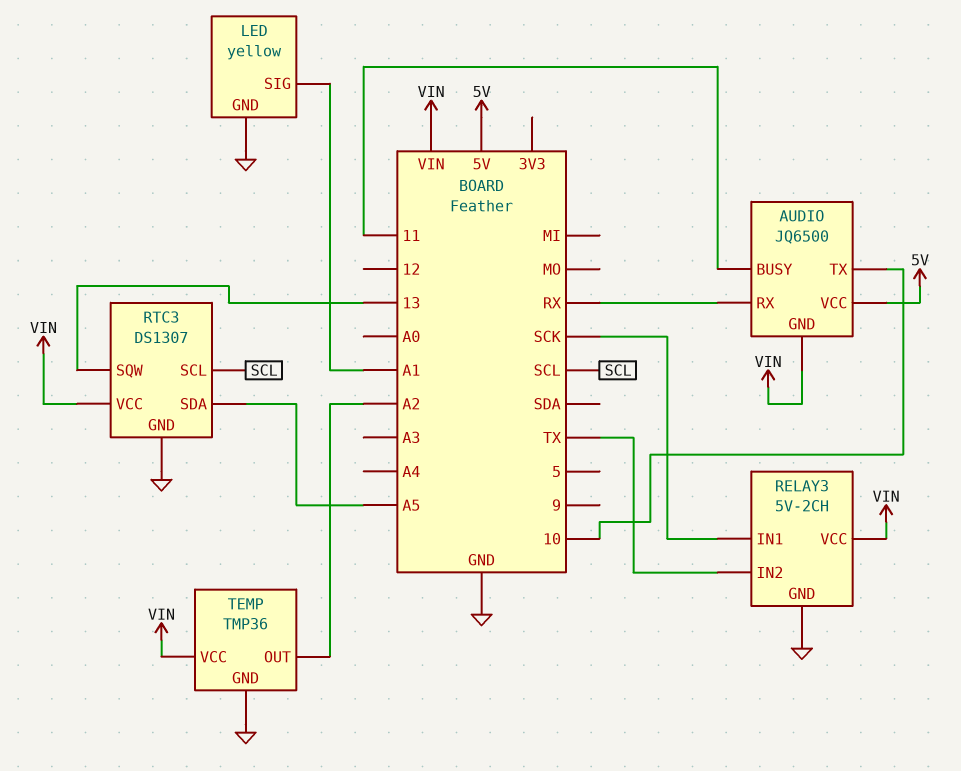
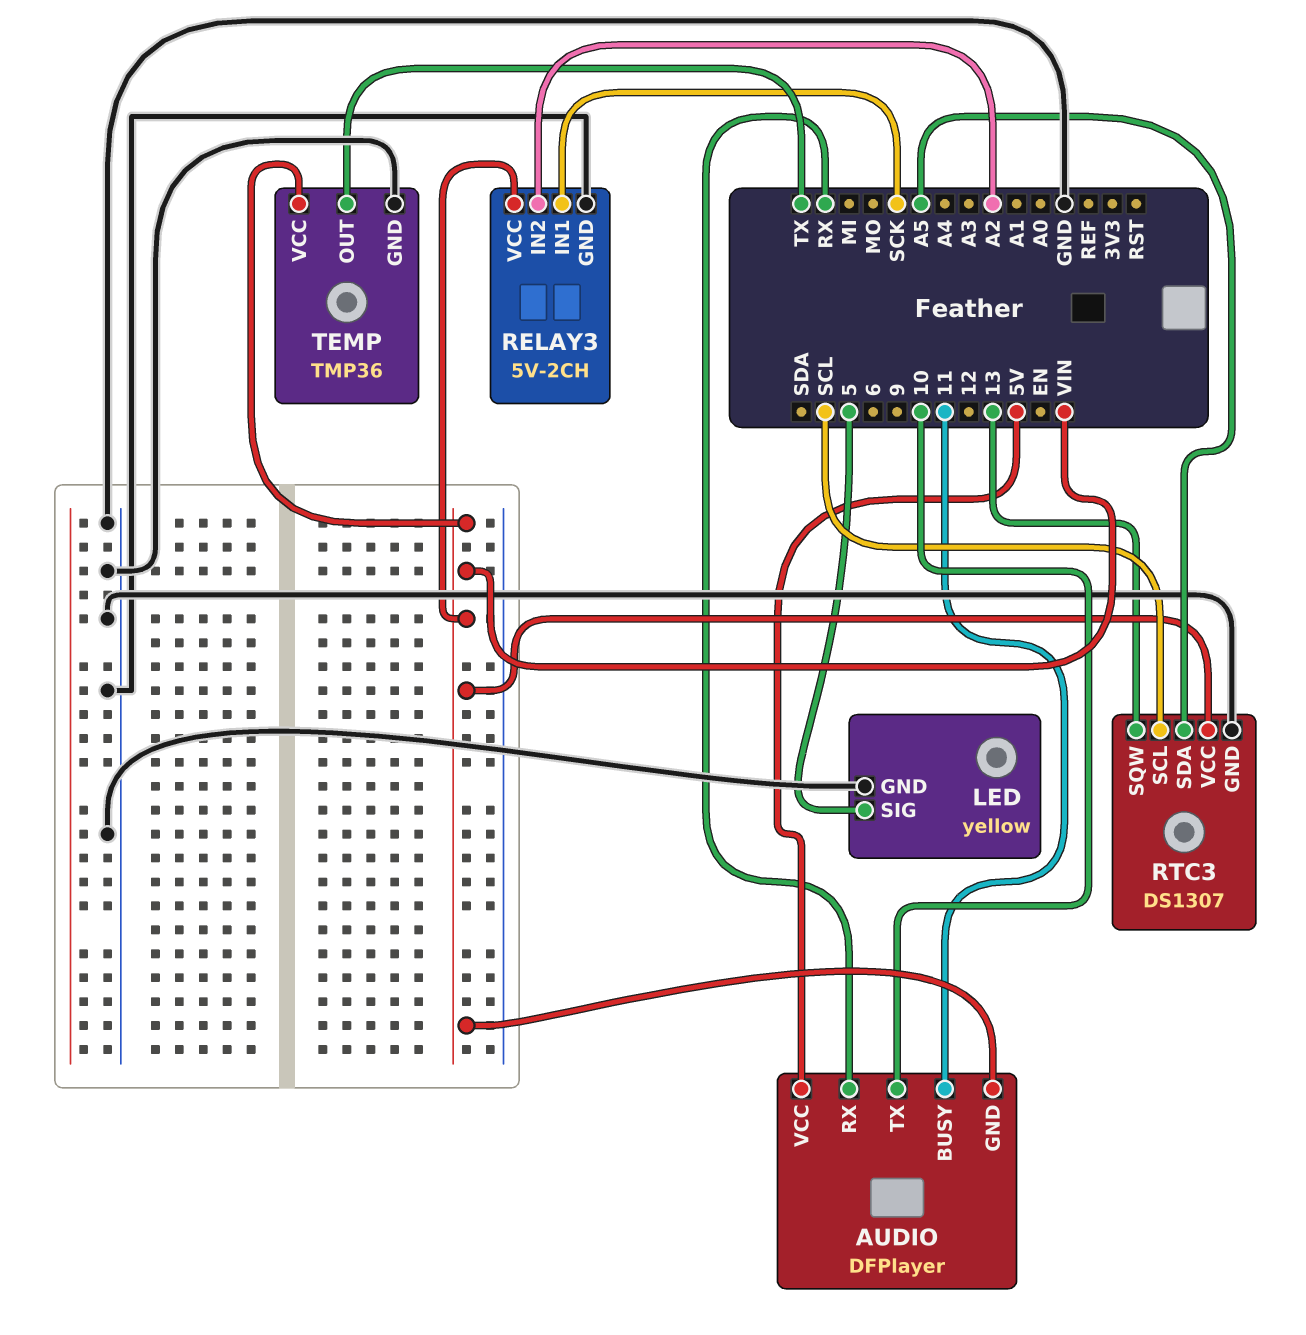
AUDIO: JQ6500 -> DFPlayer
LED pin SIG: A1 -> 5
RELAY3 pin IN2: TX -> A2
TEMP pin OUT: A2 -> TX

